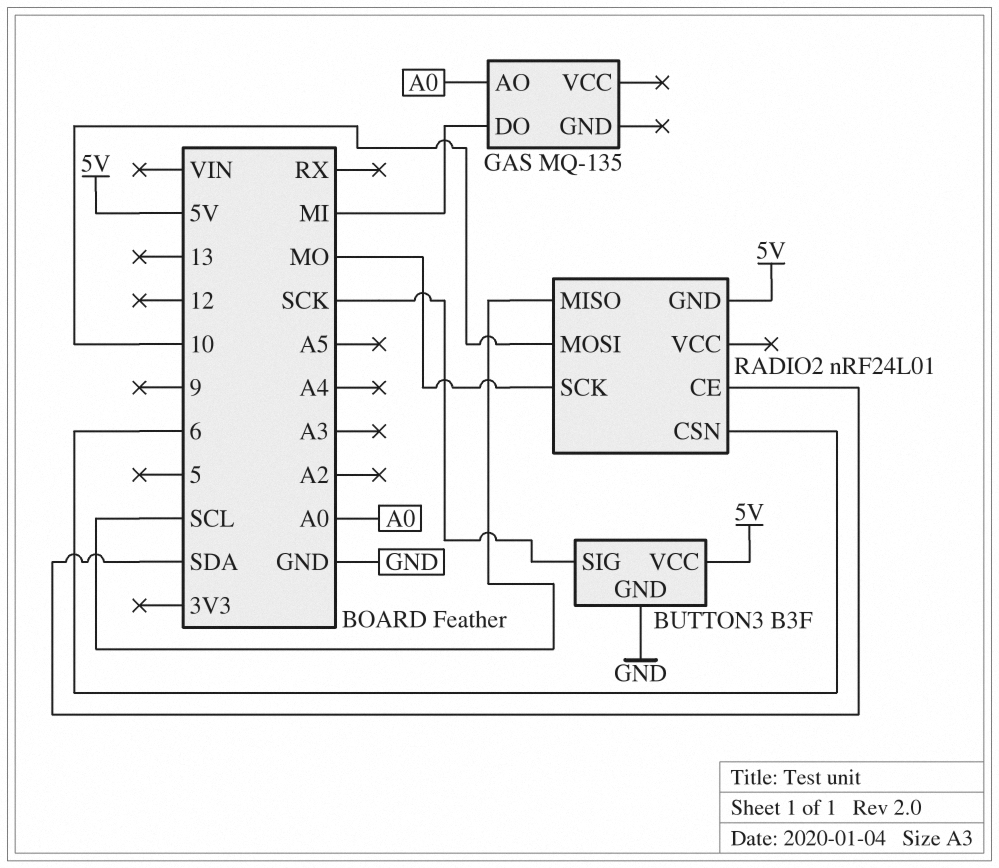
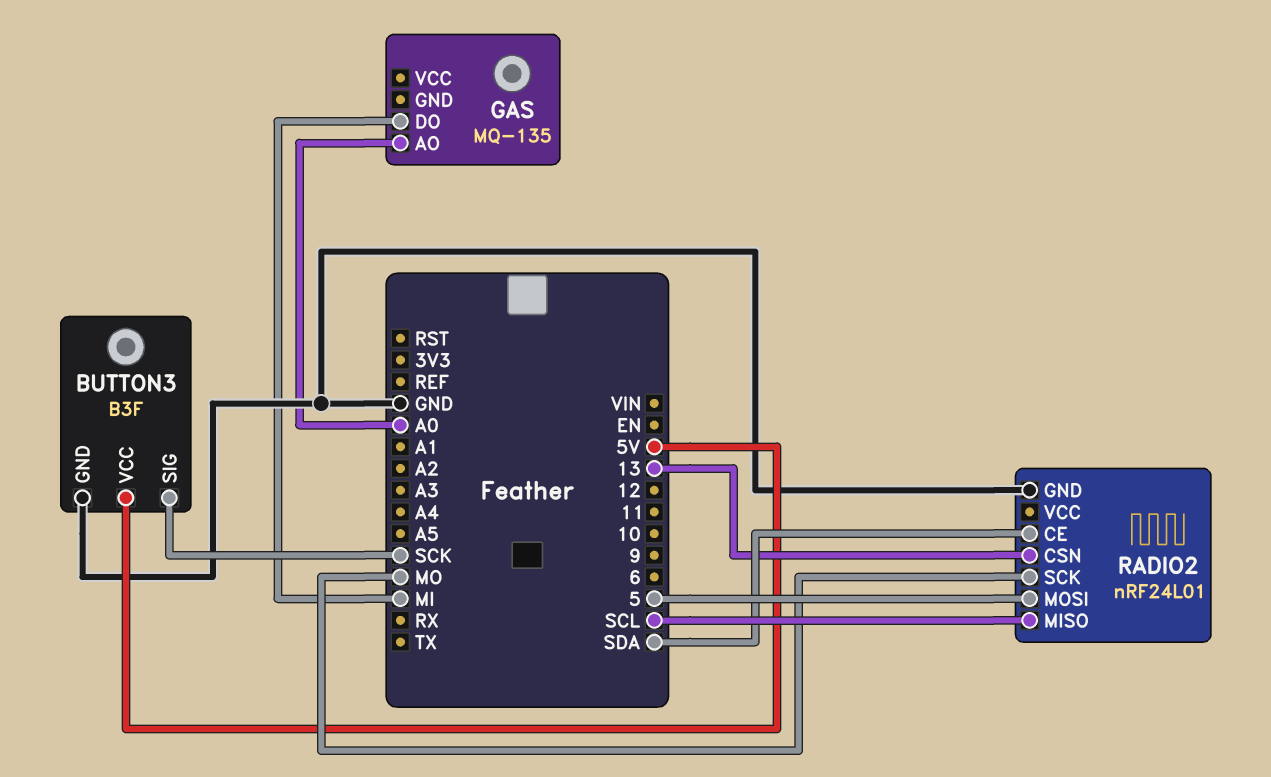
RADIO2 pin CSN: 6 -> 13
RADIO2 pin GND: 5V -> GND
RADIO2 pin MOSI: 10 -> 5

